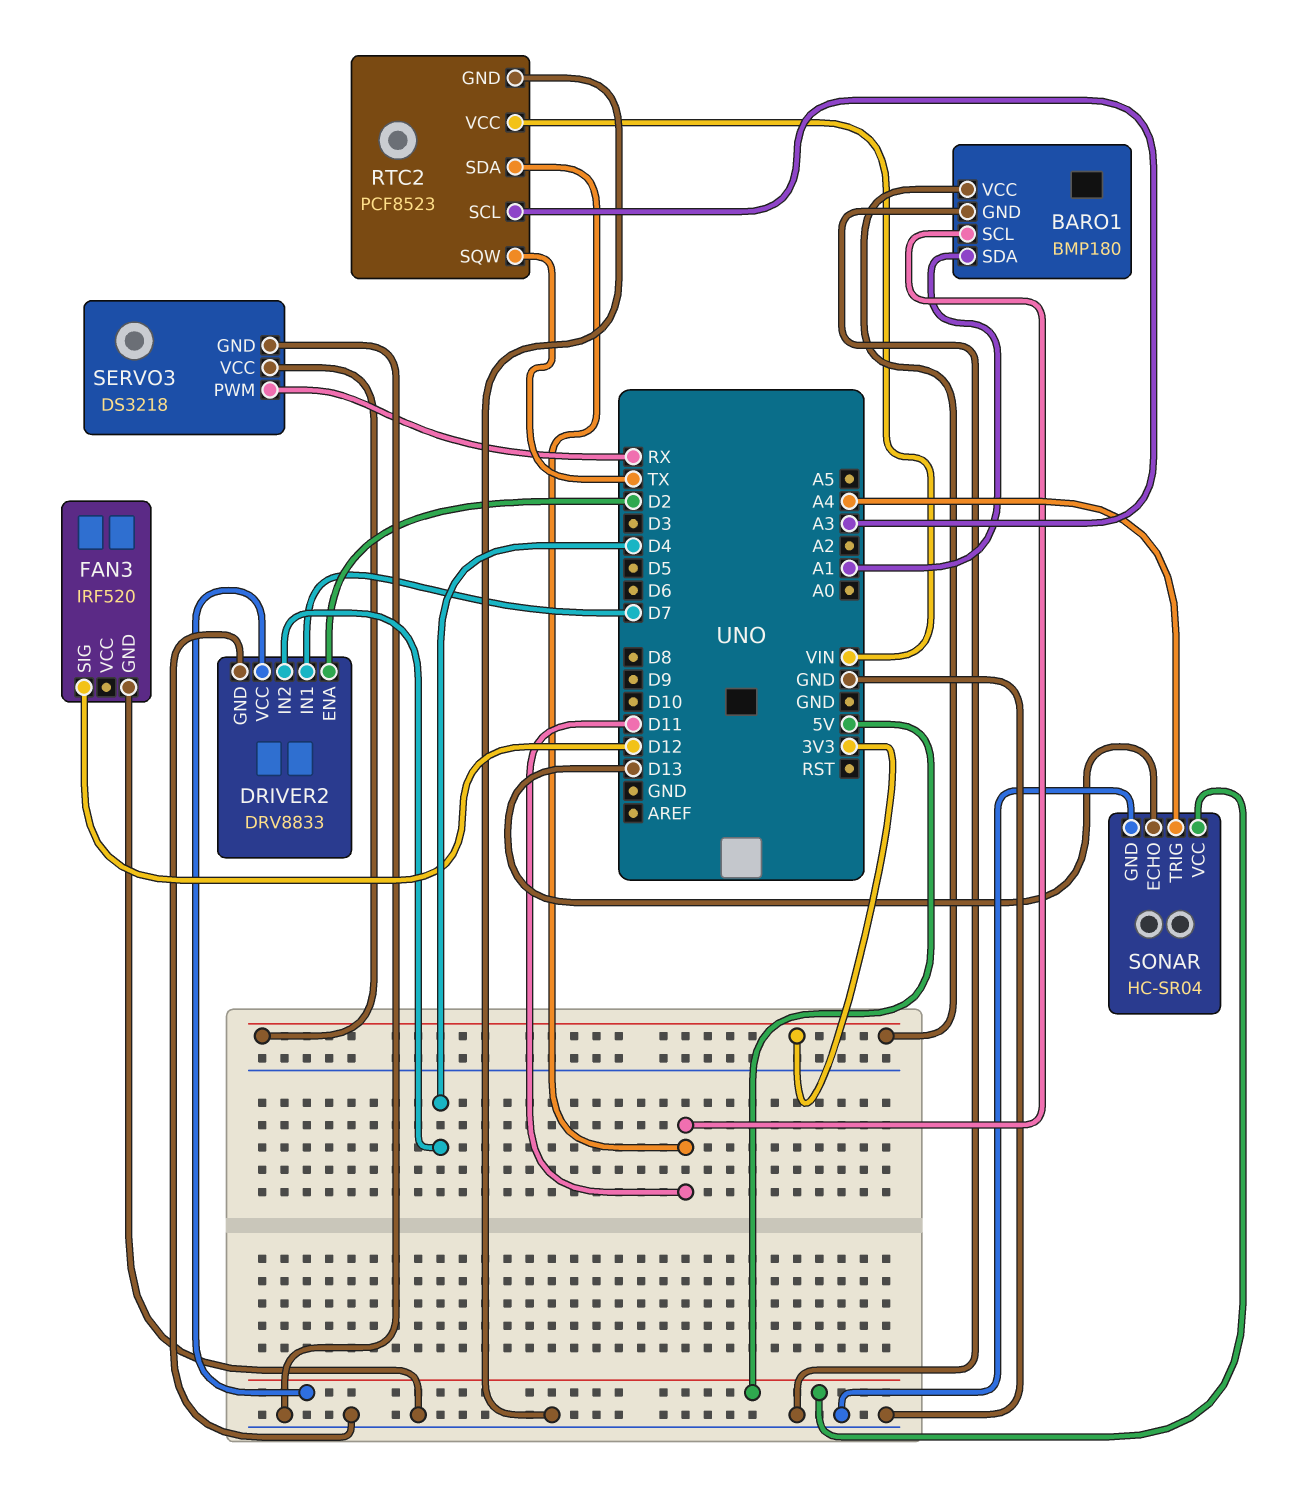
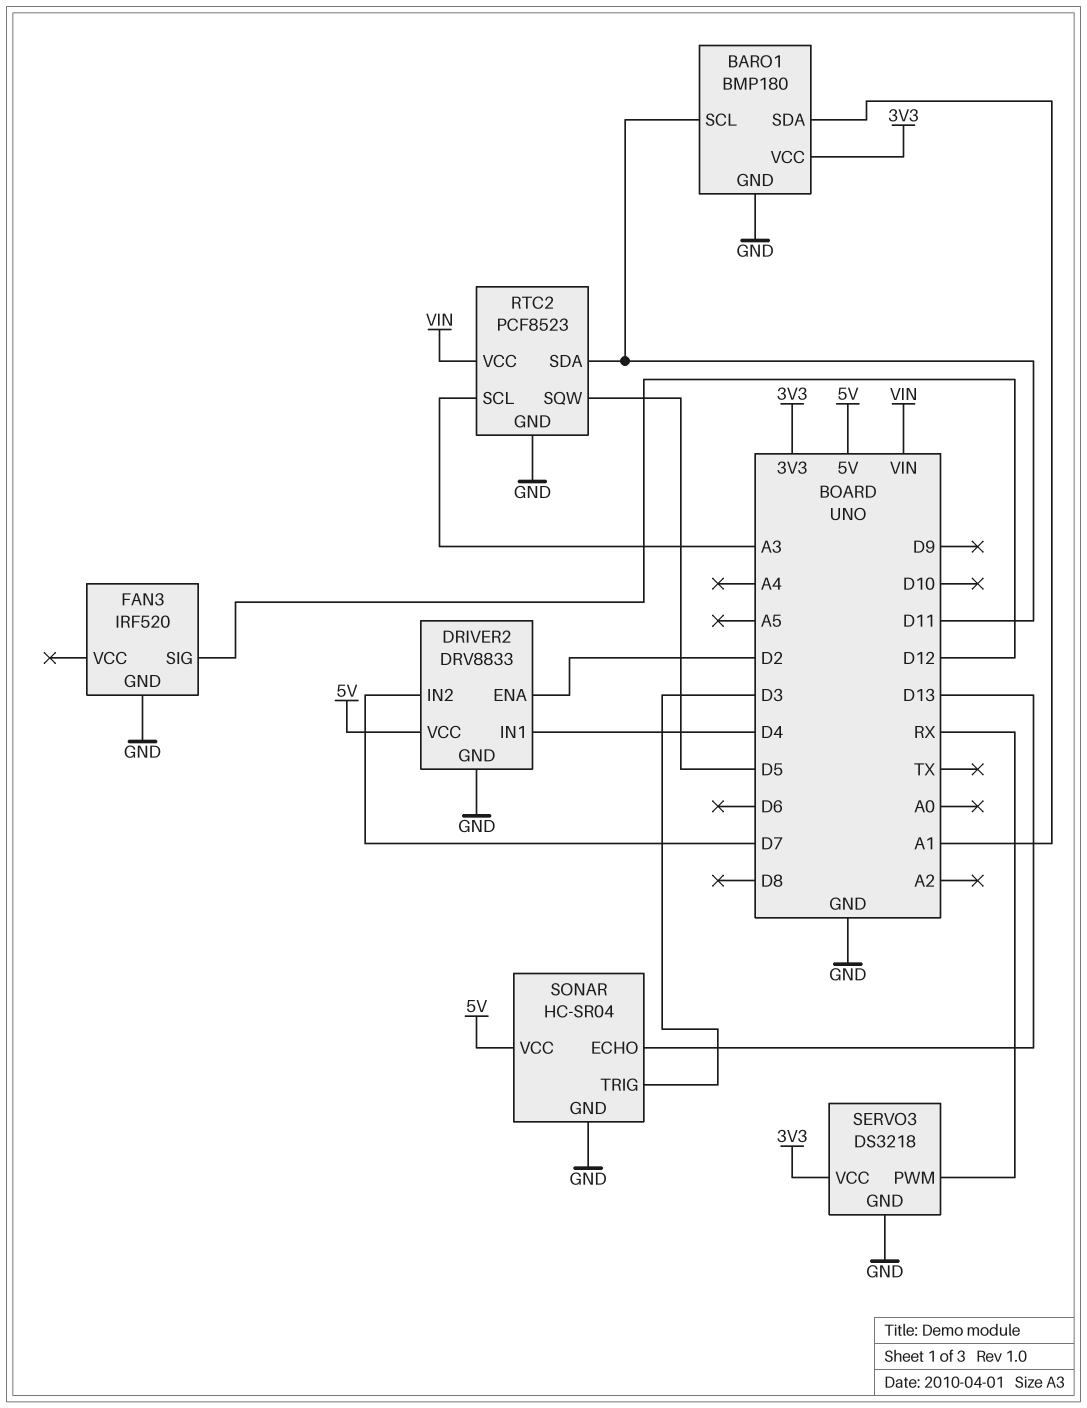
DRIVER2 pin IN1: D7 -> D4
DRIVER2 pin IN2: D4 -> D7
RTC2 pin SQW: TX -> D5
SONAR pin TRIG: A4 -> D3

